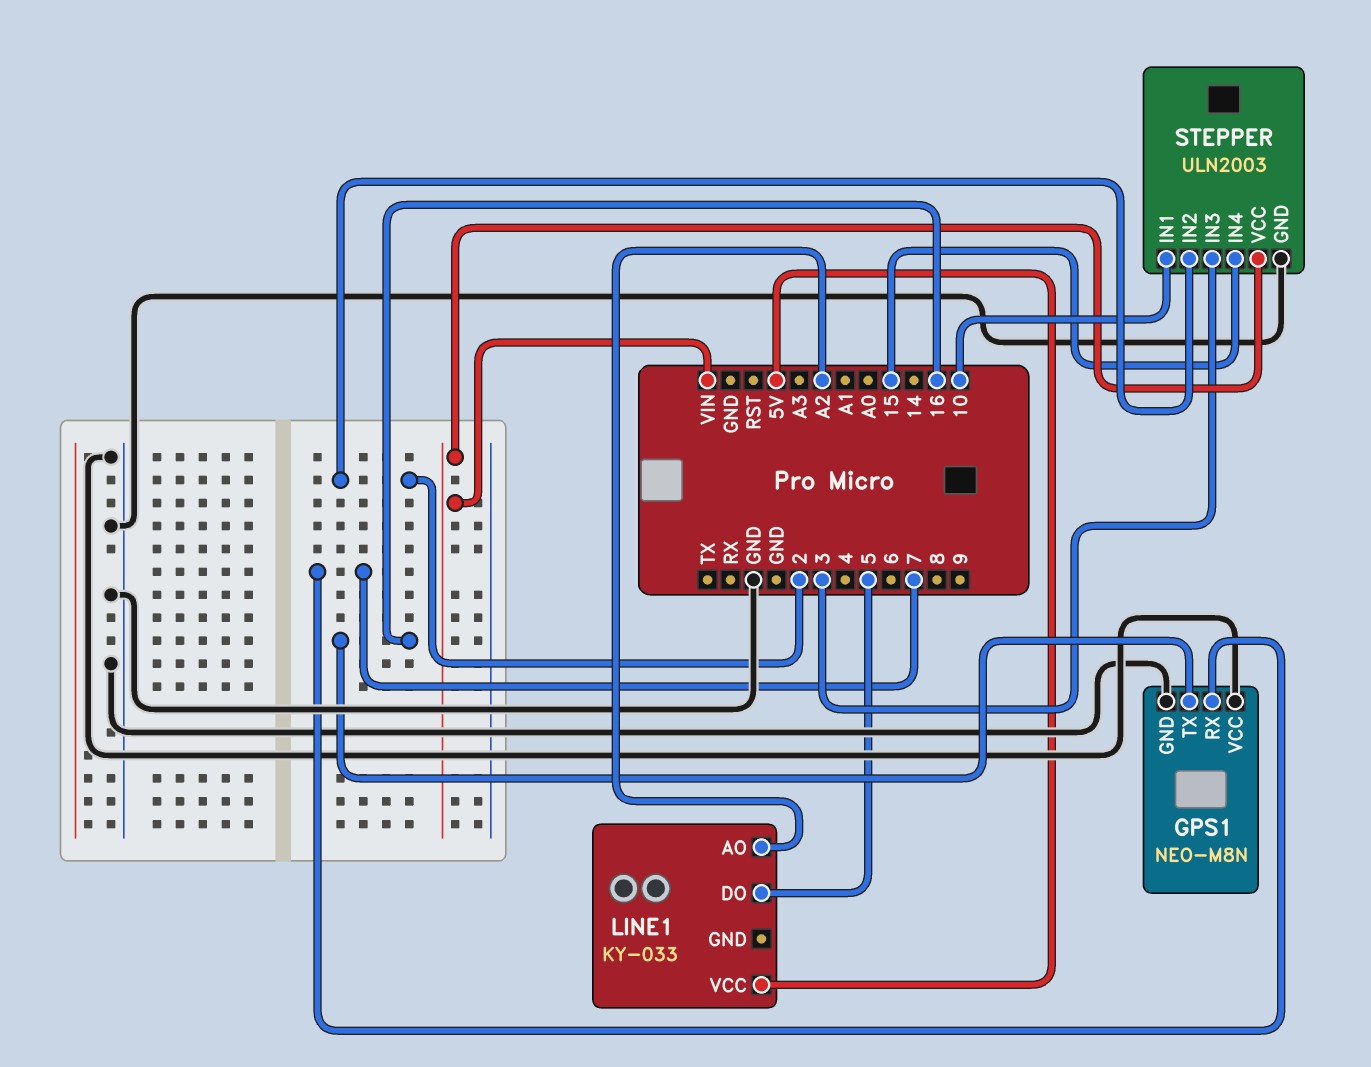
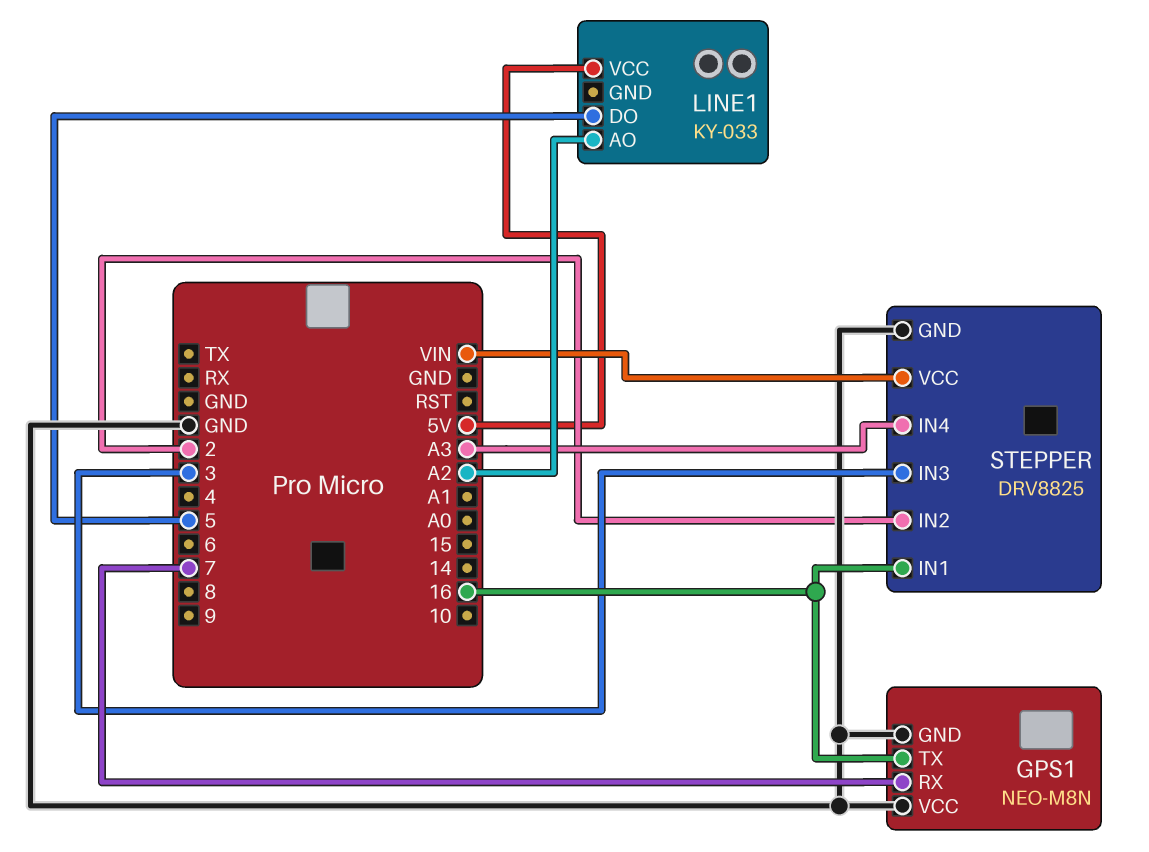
STEPPER: ULN2003 -> DRV8825
STEPPER pin IN1: 10 -> 16
STEPPER pin IN4: 15 -> A3

